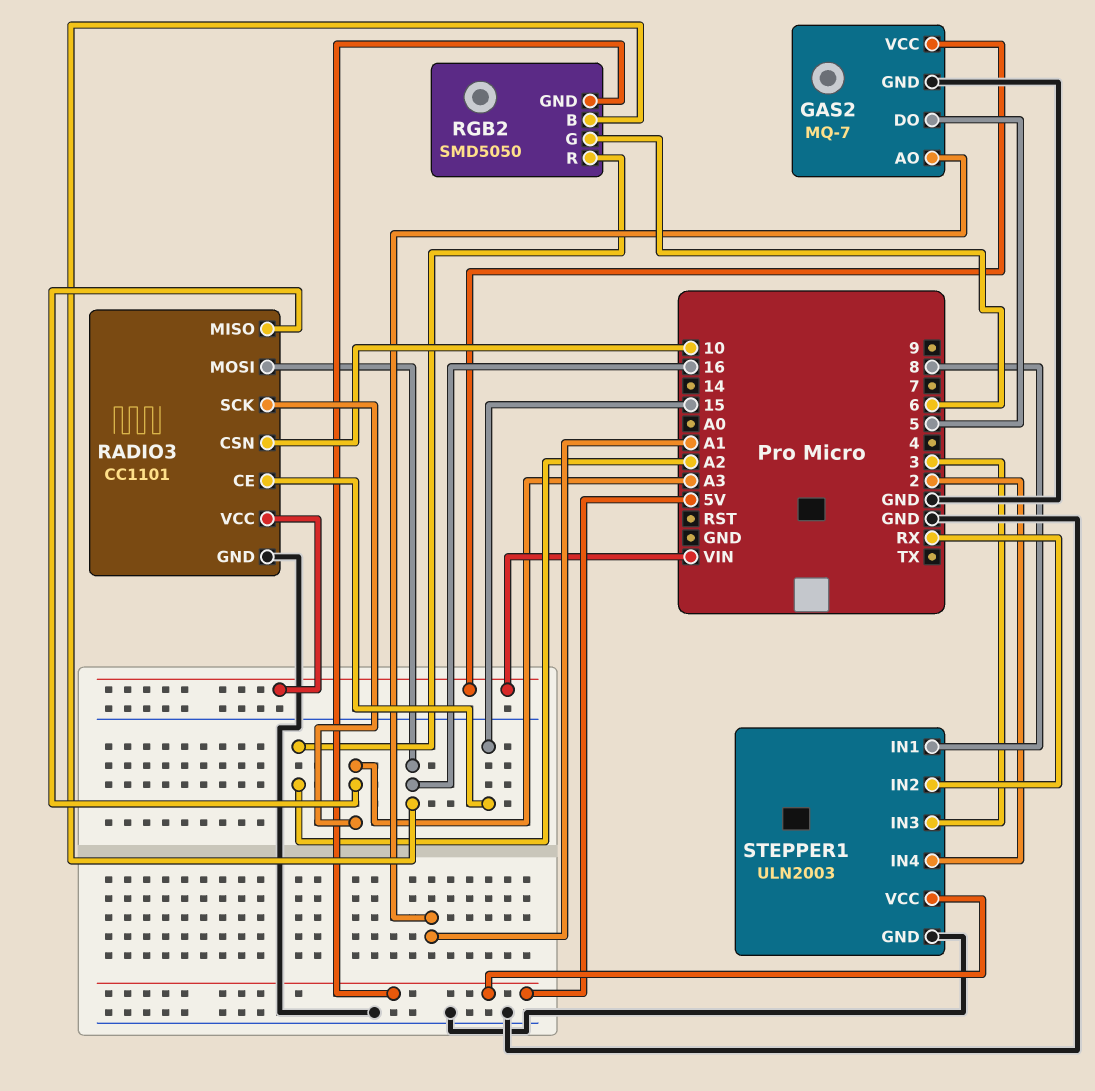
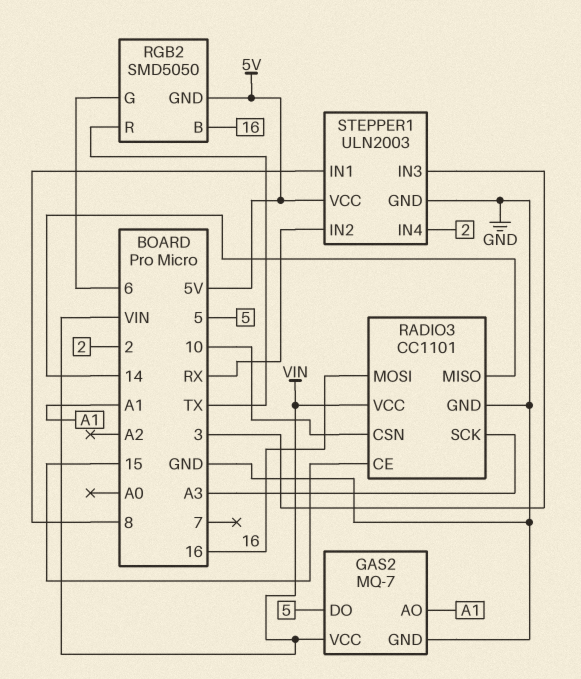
RADIO3 pin MISO: A3 -> 14
RGB2 pin R: A2 -> TX

